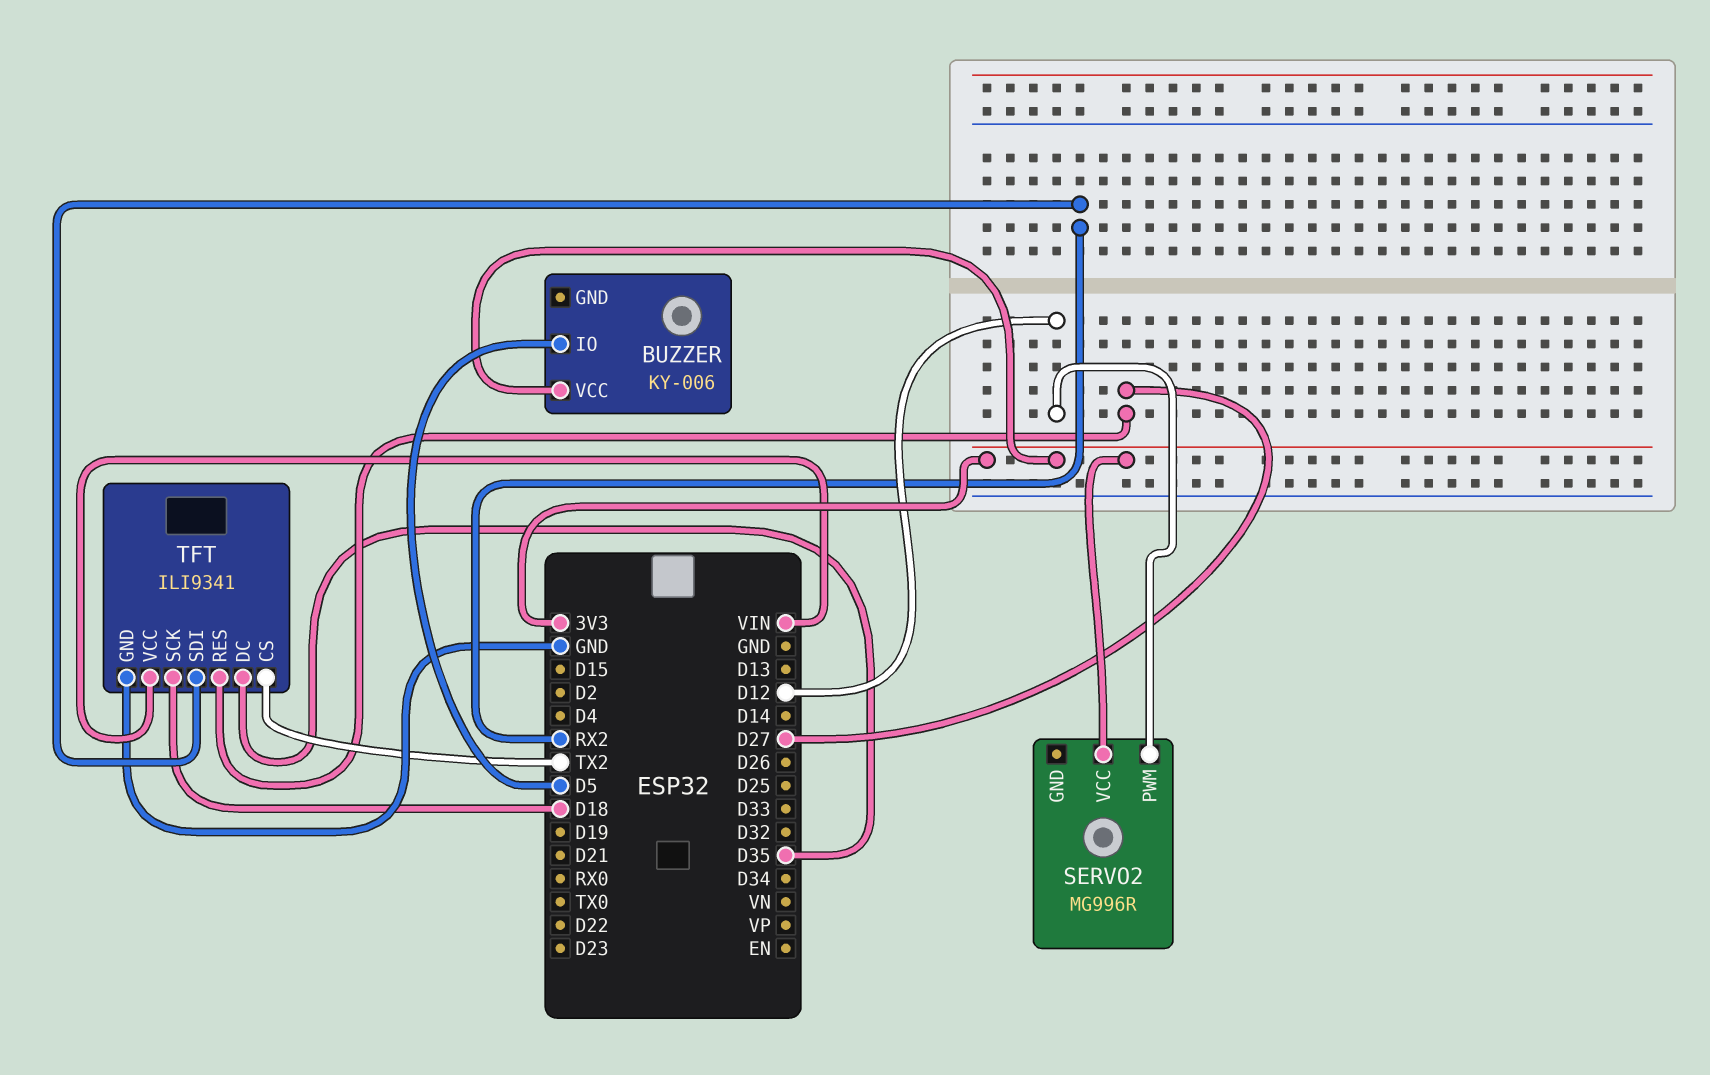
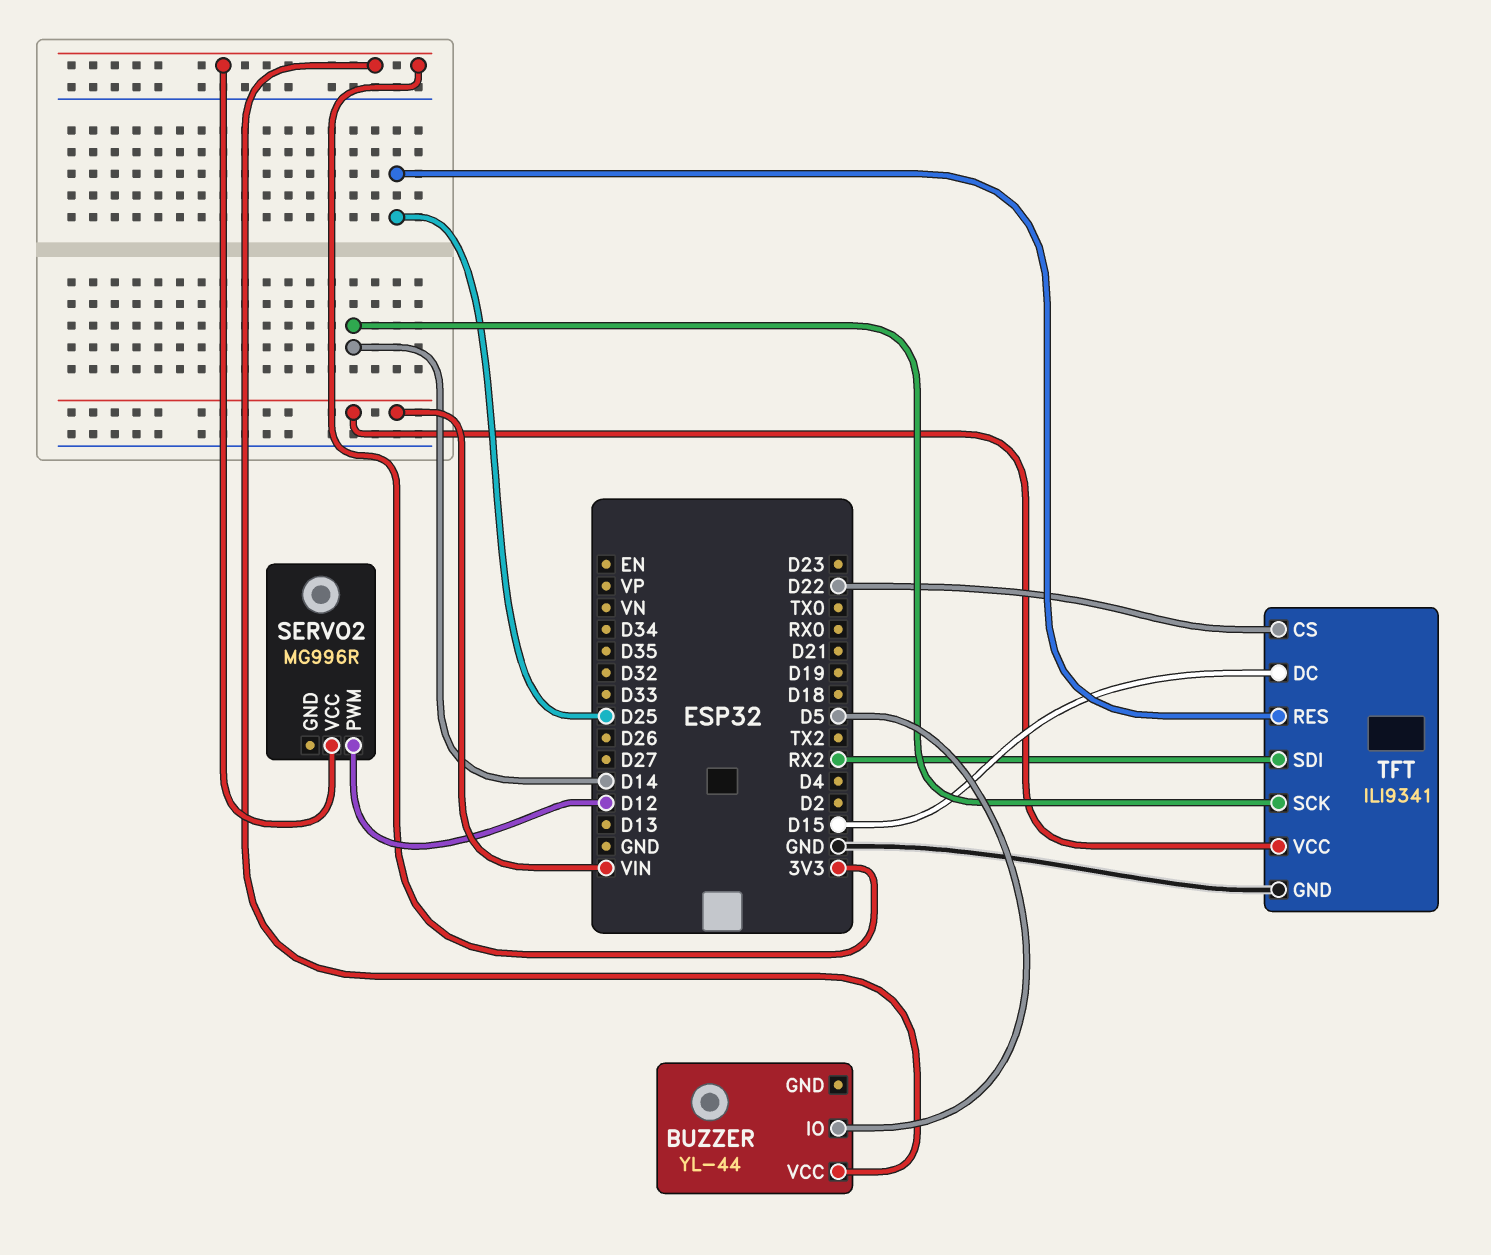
BUZZER: KY-006 -> YL-44
TFT pin CS: TX2 -> D22
TFT pin DC: D35 -> D15
TFT pin RES: D27 -> D25
TFT pin SCK: D18 -> D14

